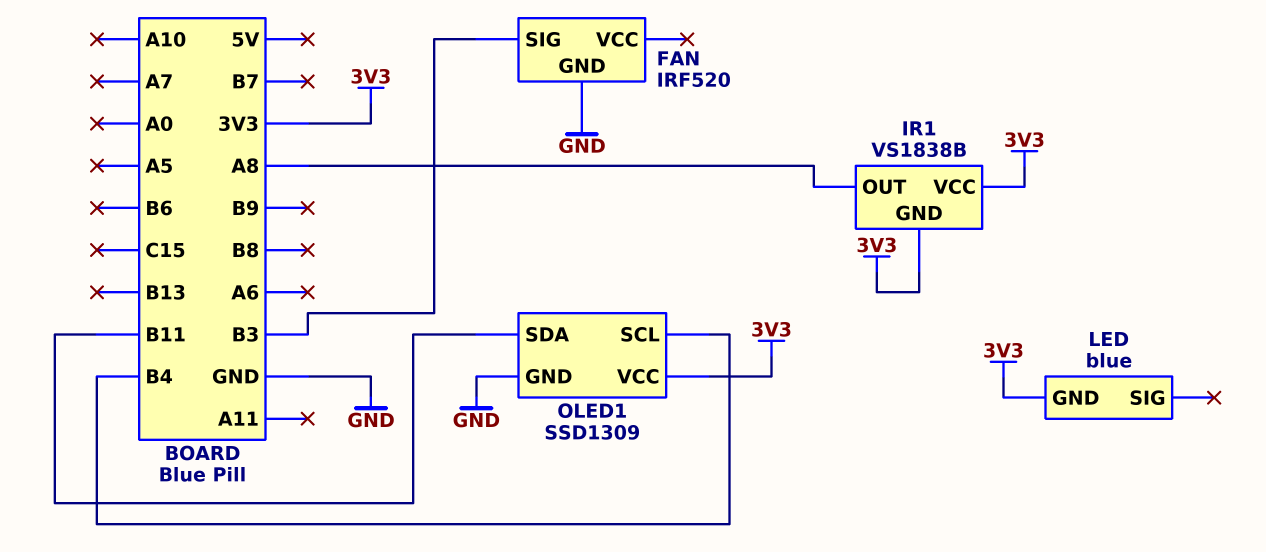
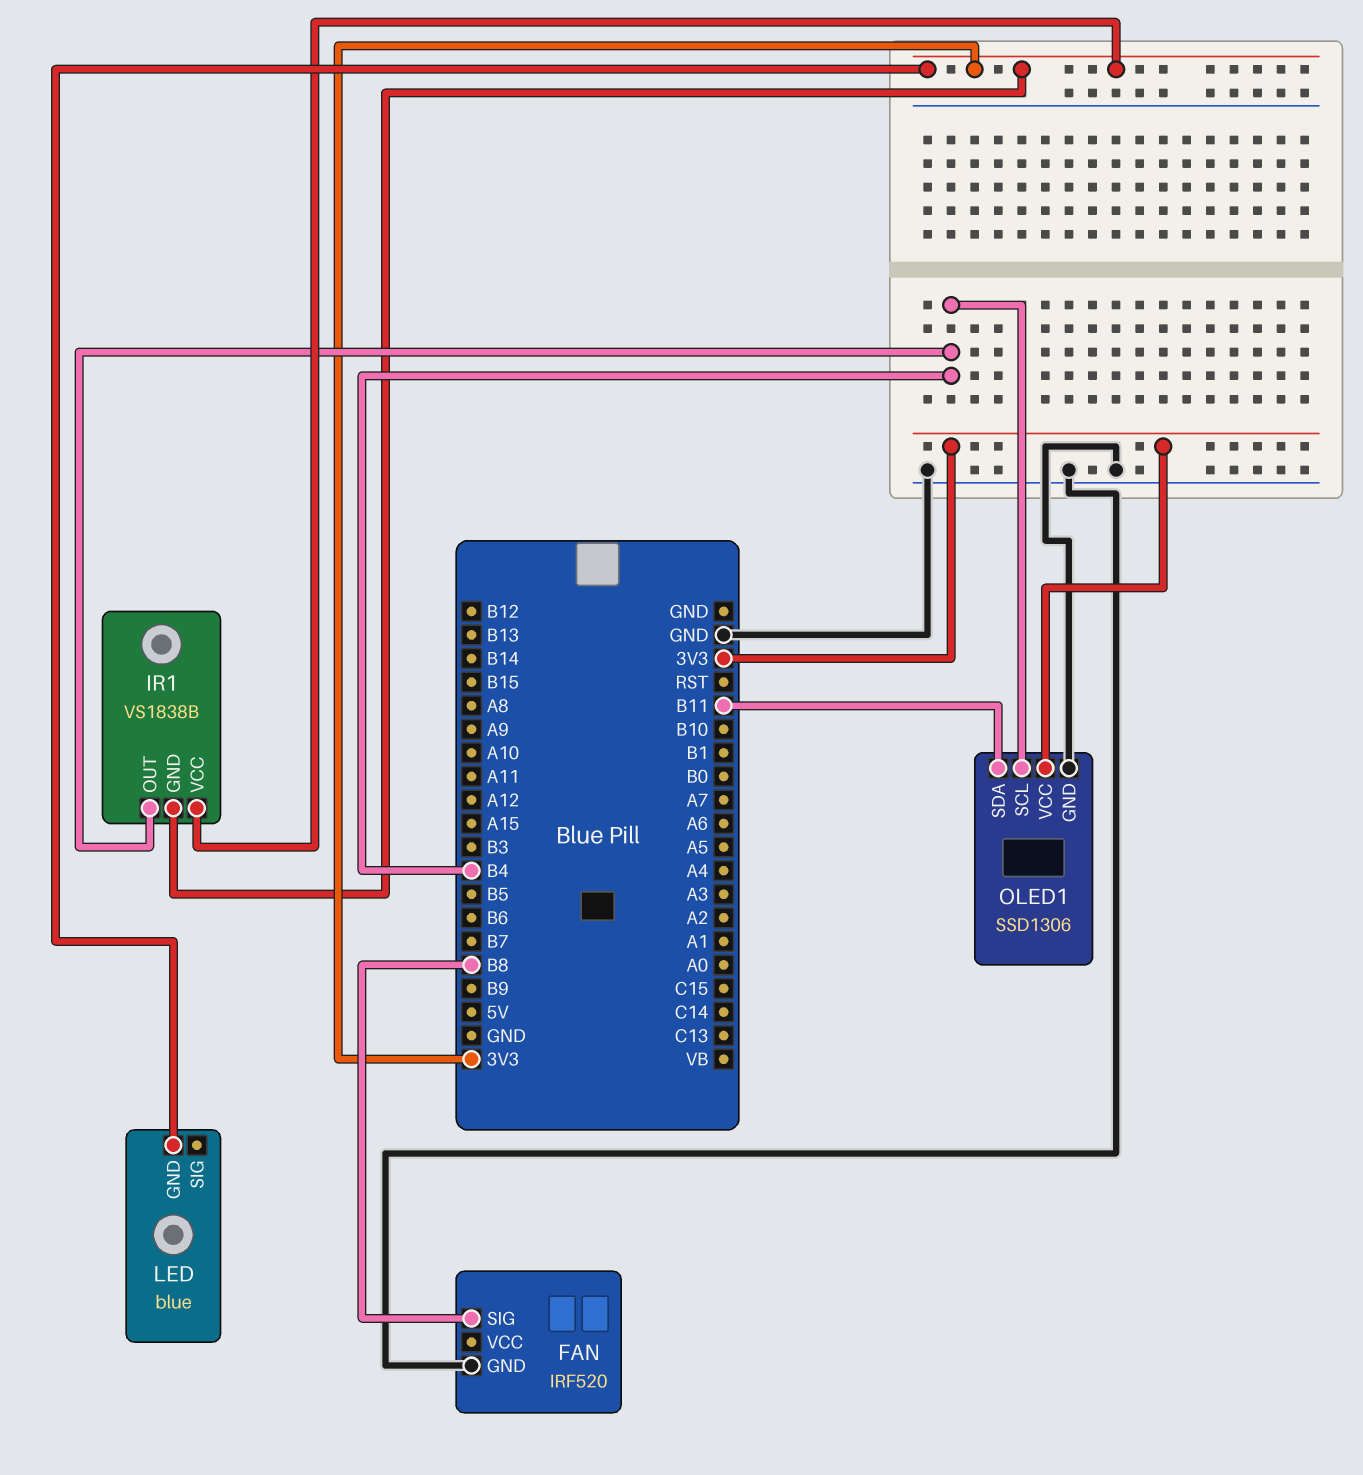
FAN pin SIG: B3 -> B8
IR1 pin OUT: A8 -> B4
OLED1: SSD1309 -> SSD1306

